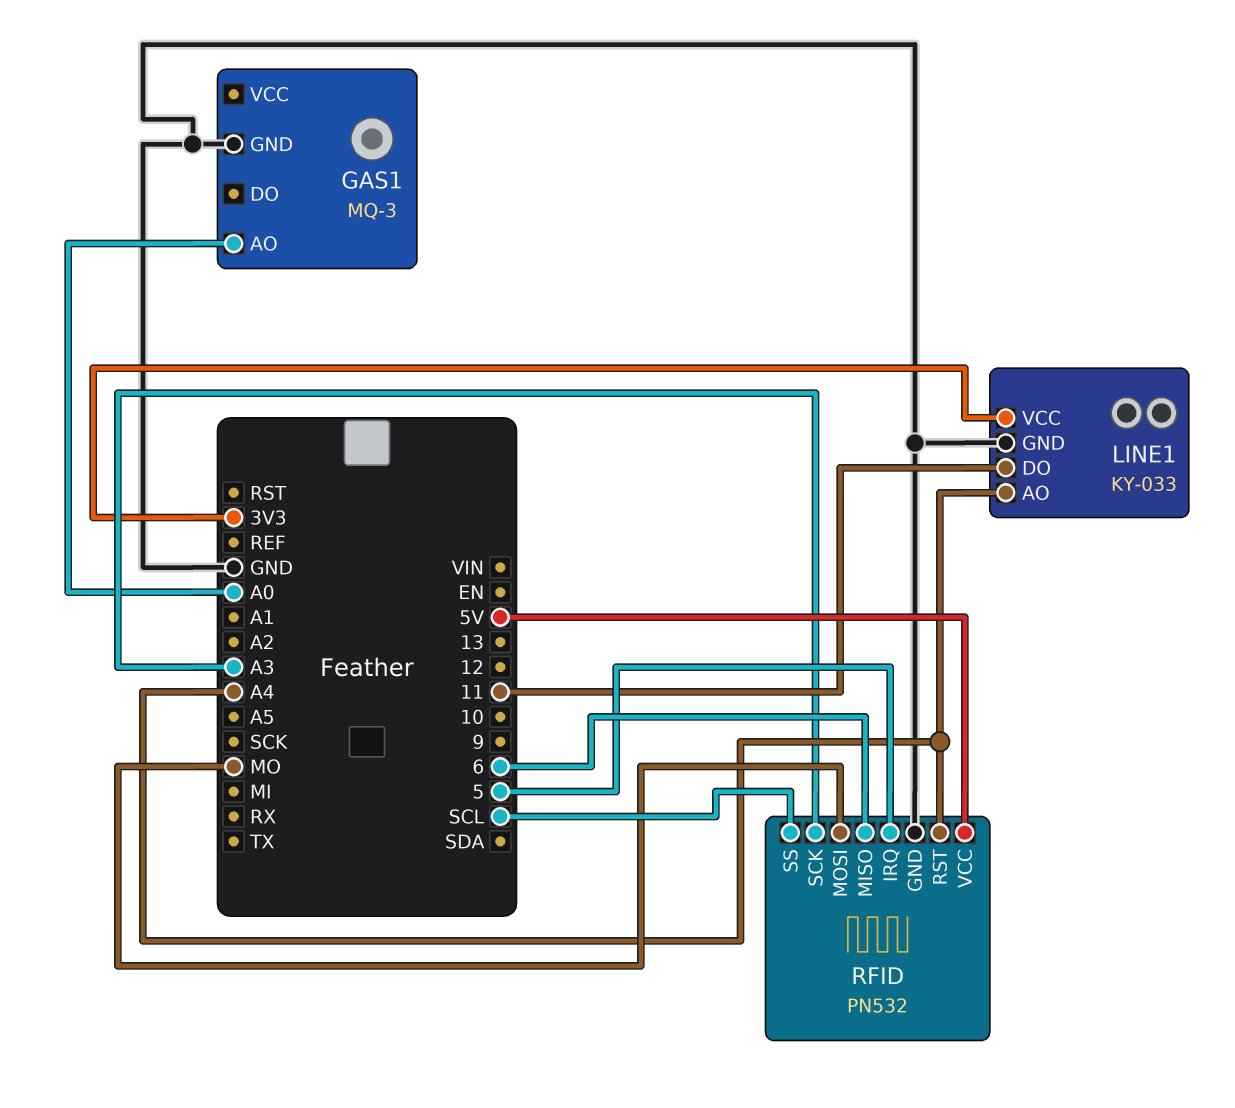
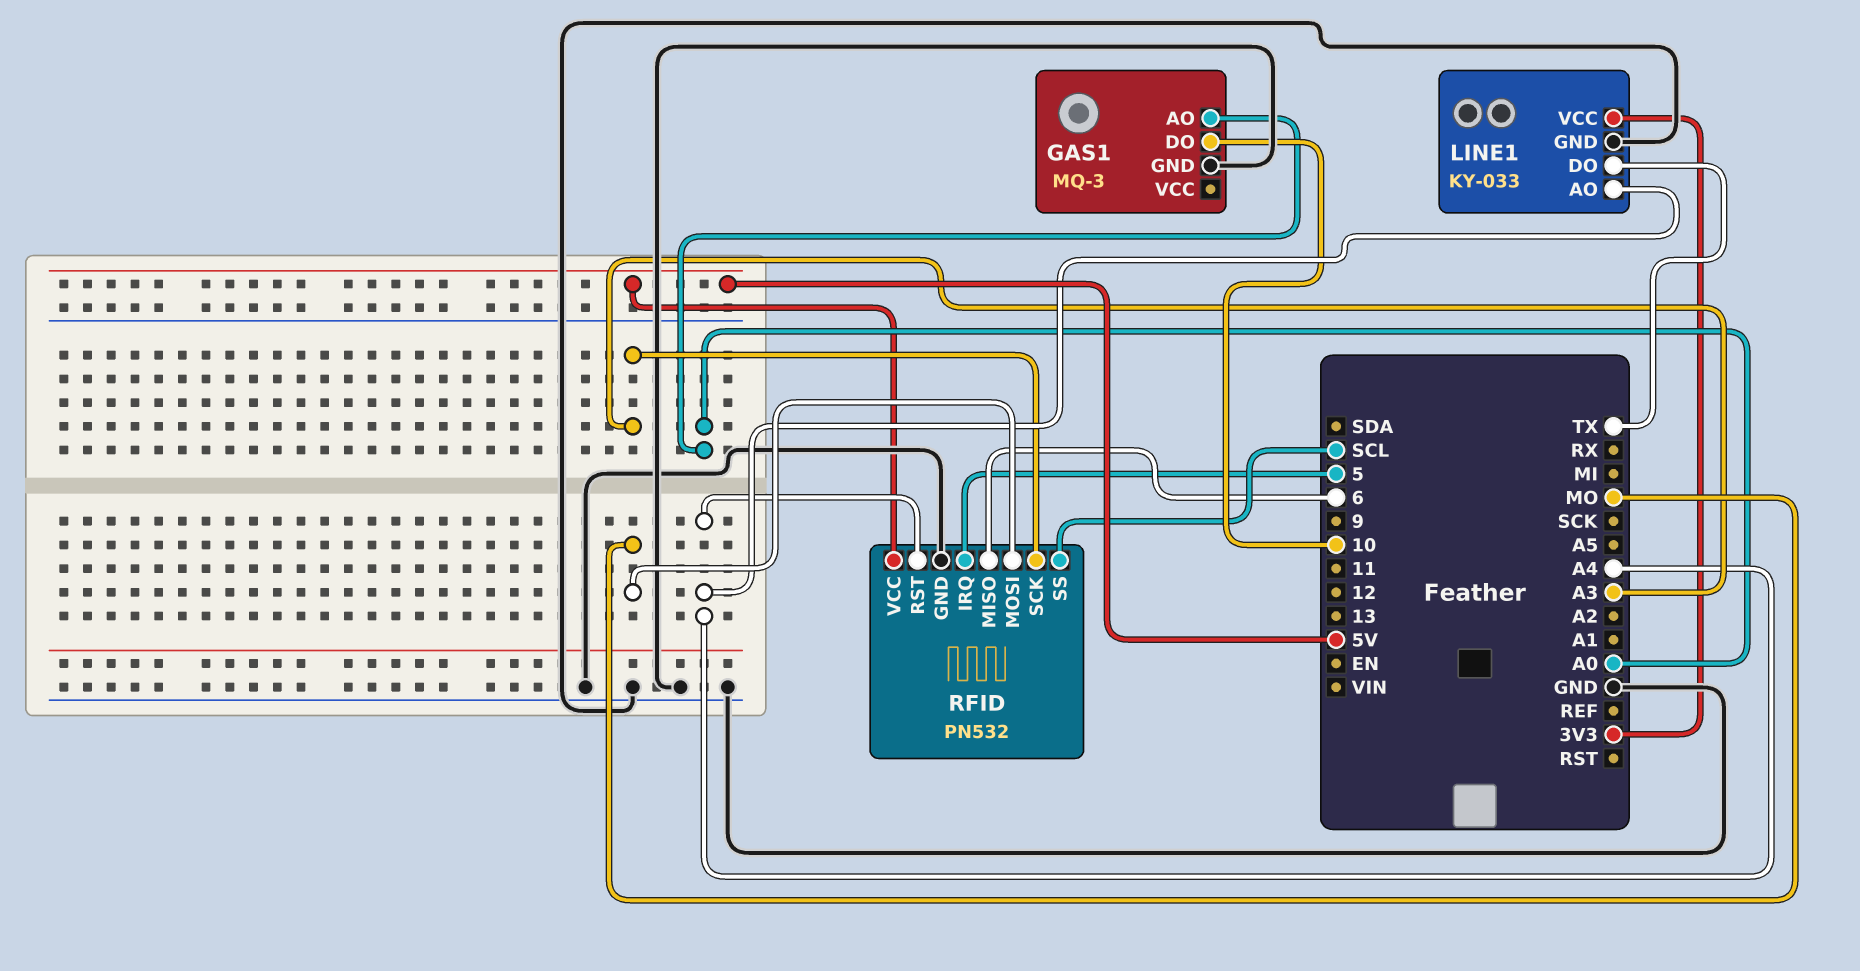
GAS1 pin DO: none -> 10
LINE1 pin DO: 11 -> TX

